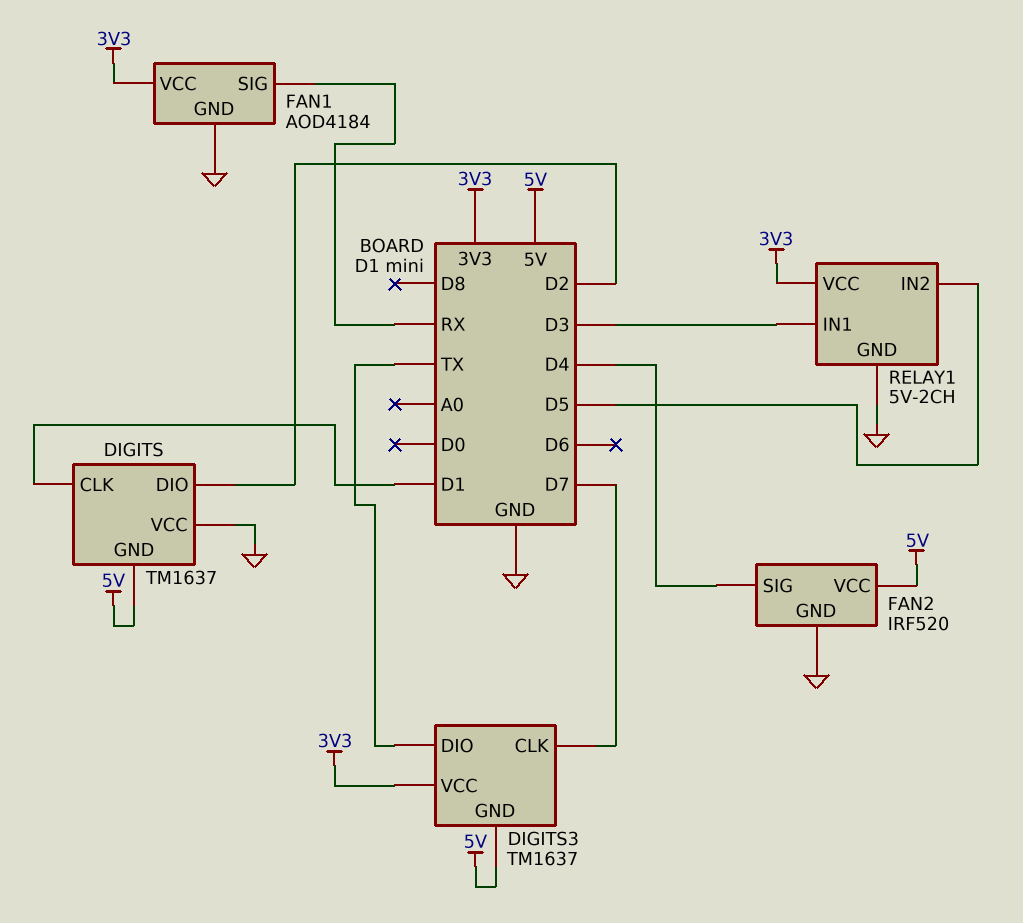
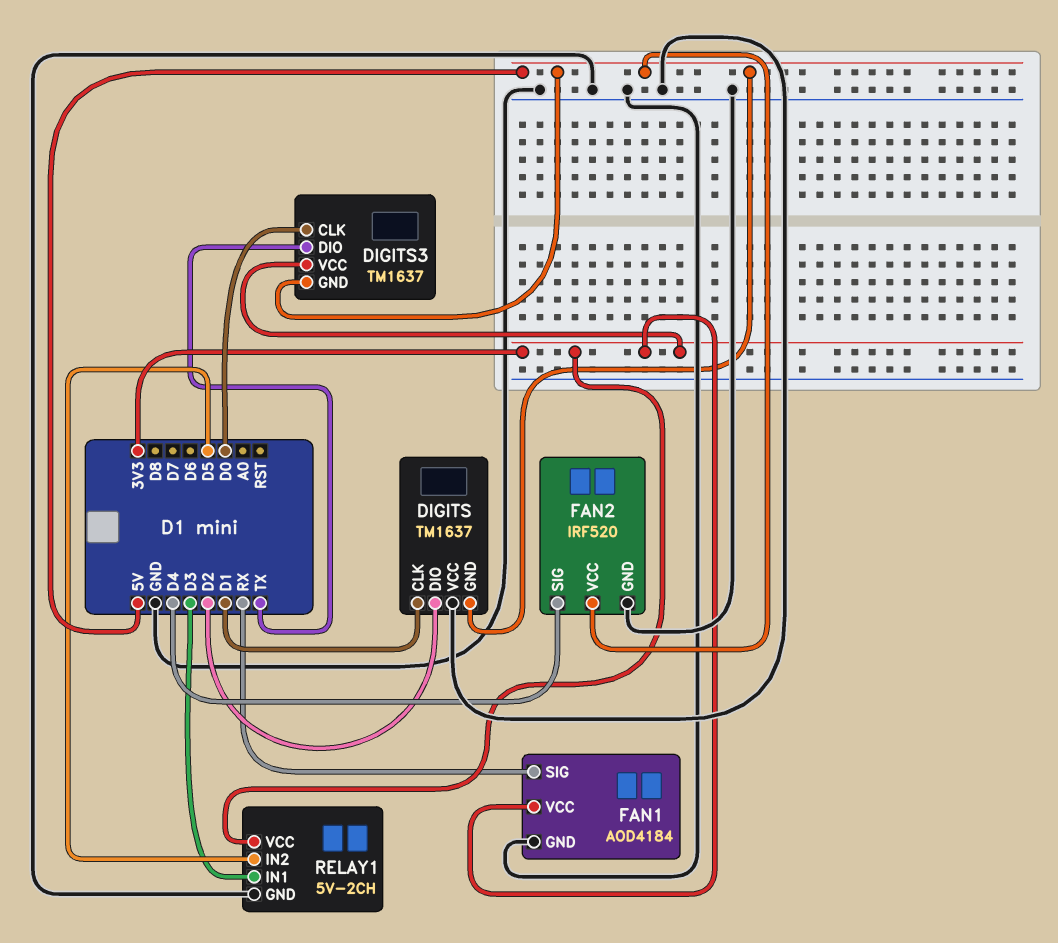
DIGITS3 pin CLK: D7 -> D0

